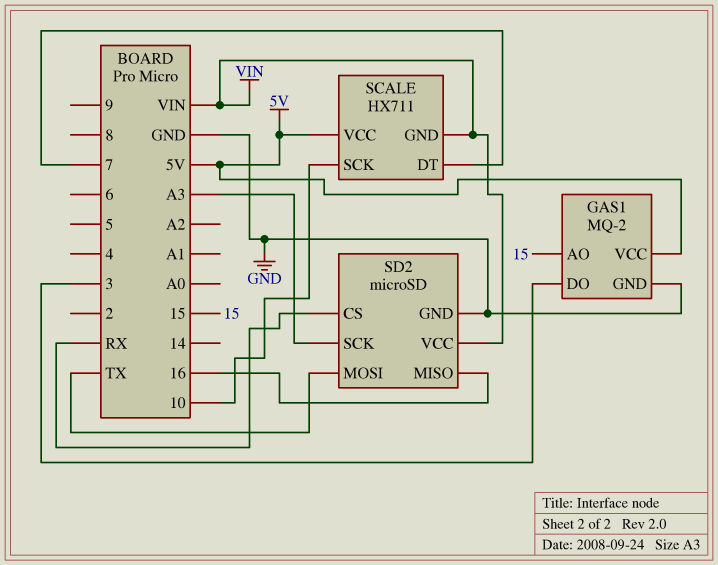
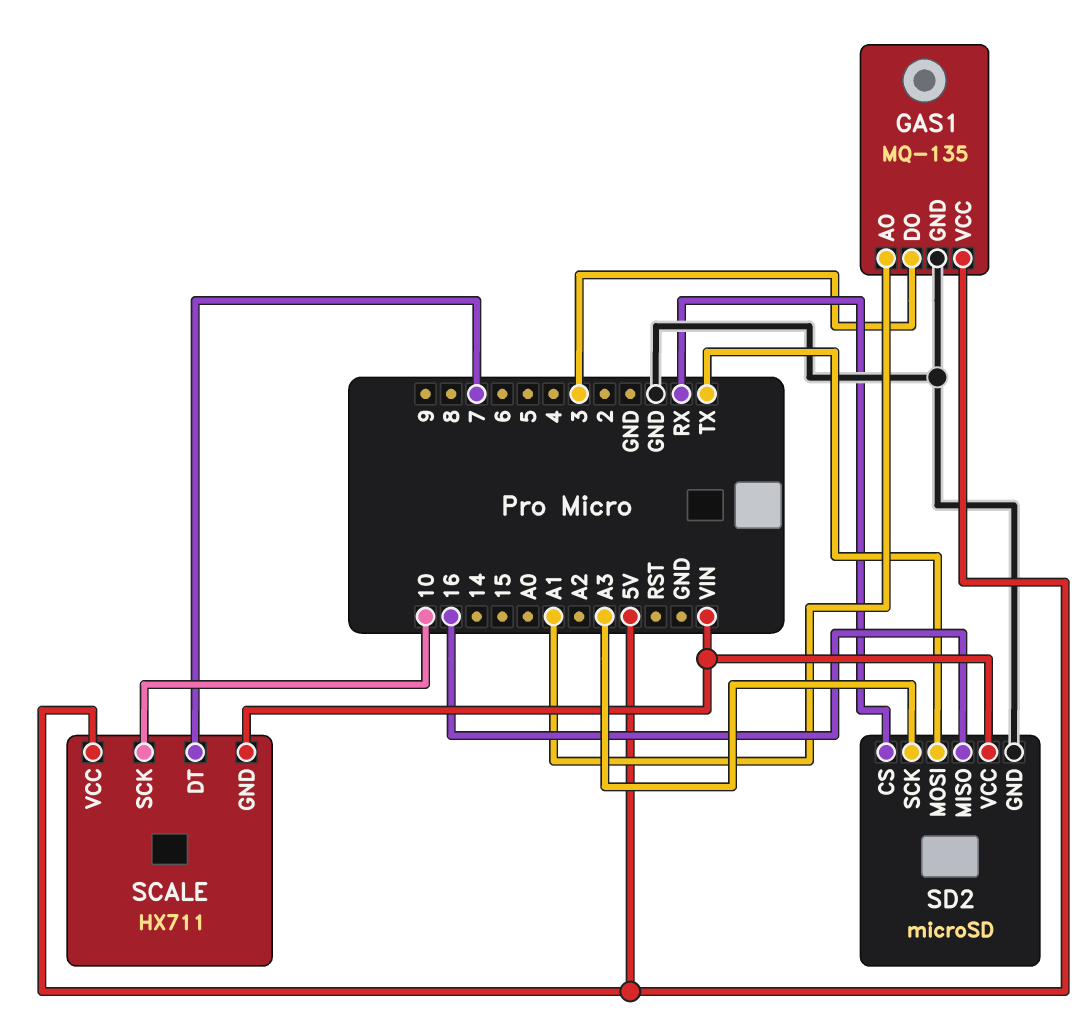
GAS1: MQ-2 -> MQ-135
GAS1 pin AO: 15 -> A1

